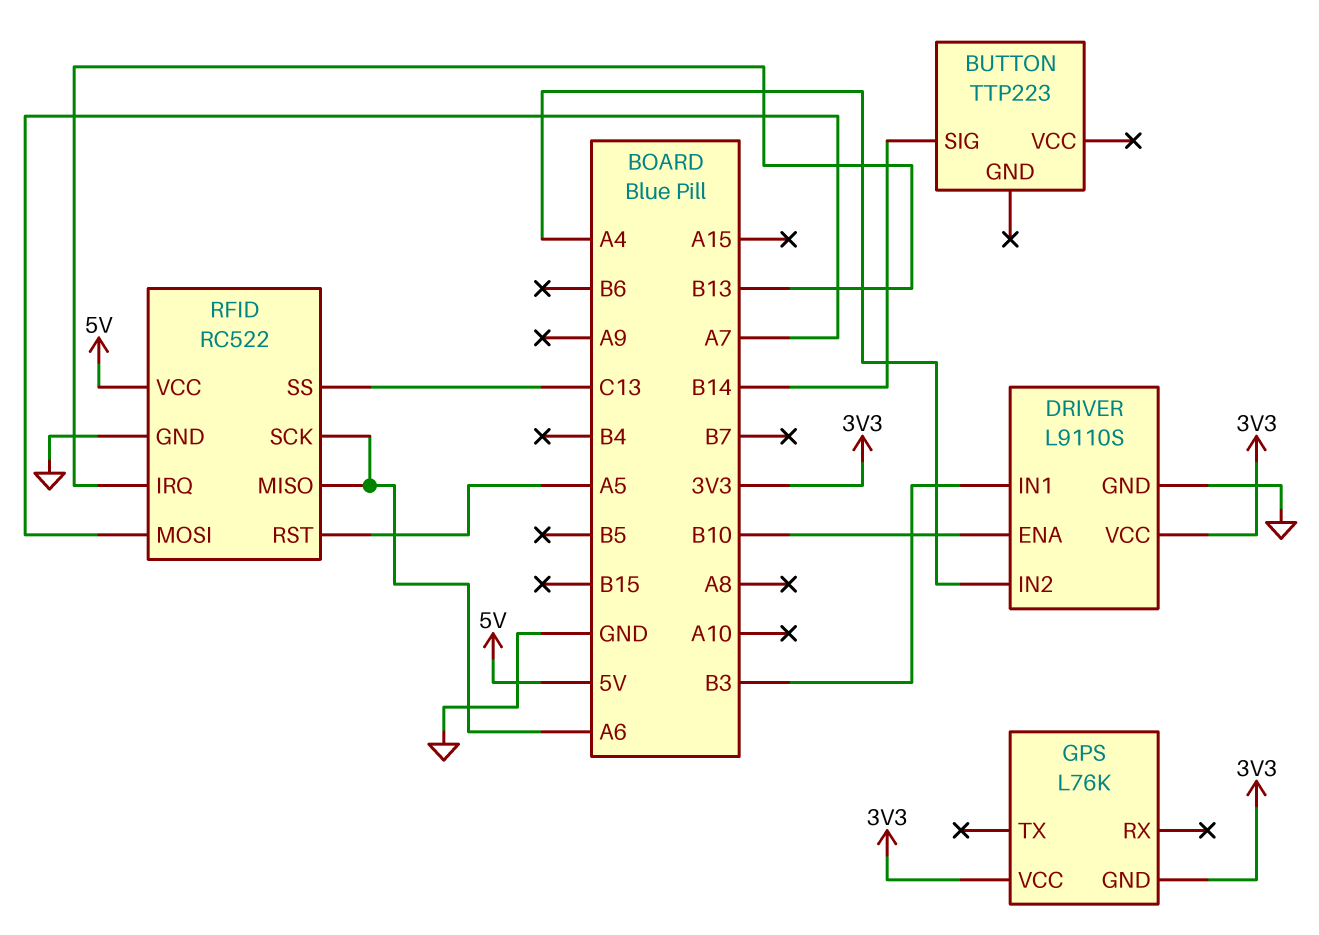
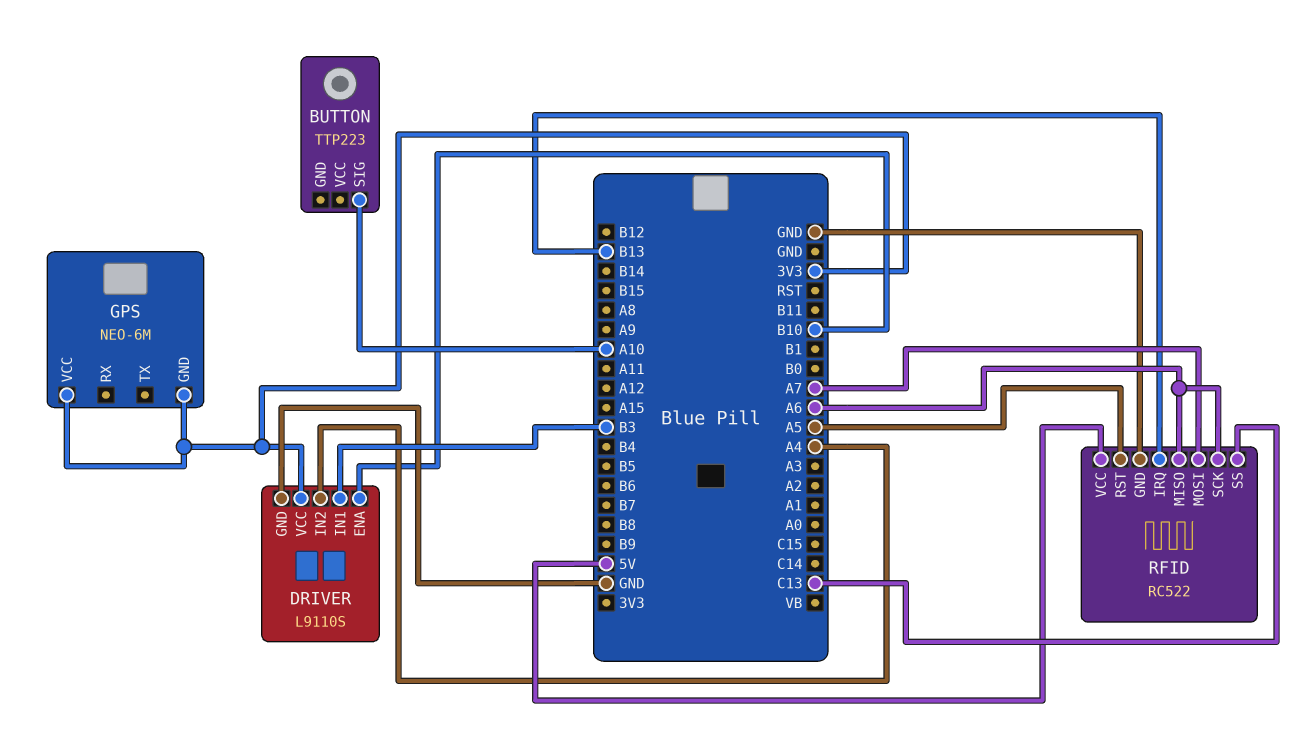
BUTTON pin SIG: B14 -> A10
GPS: L76K -> NEO-6M

